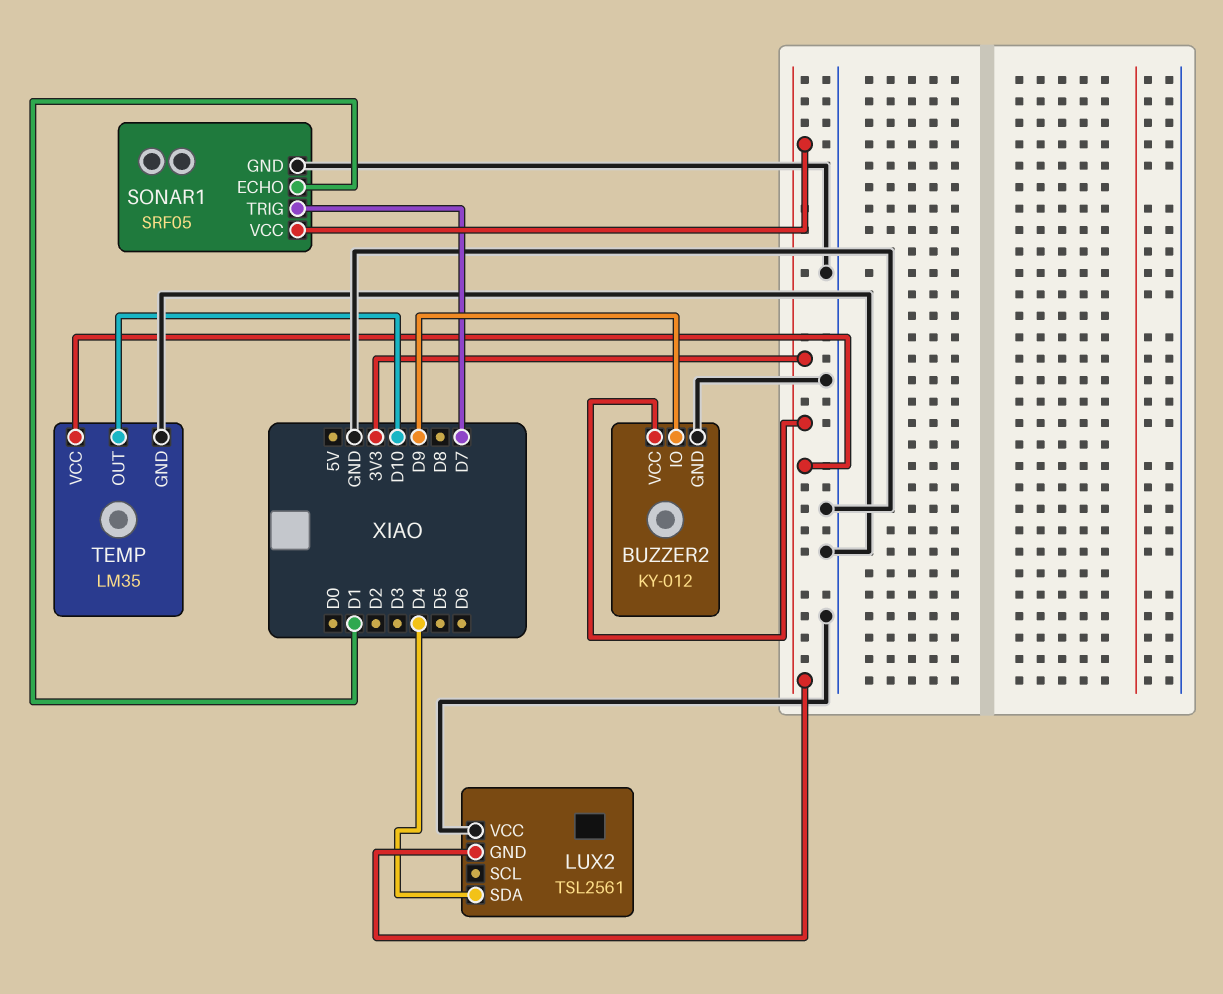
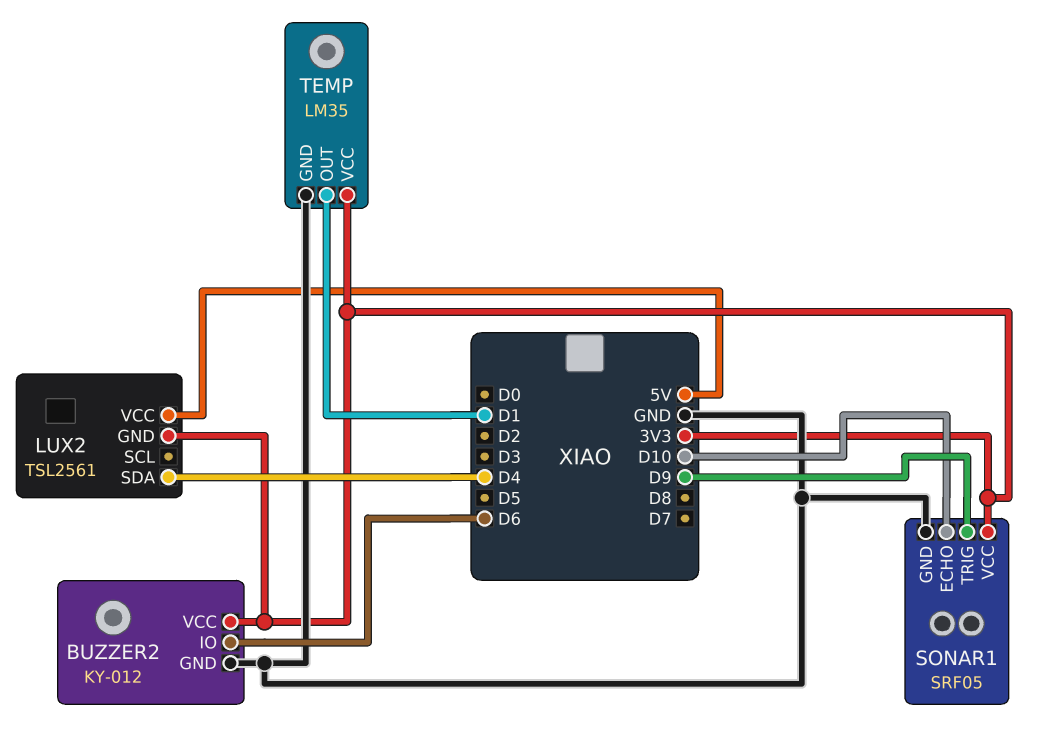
BUZZER2 pin IO: D9 -> D6
LUX2 pin VCC: GND -> 5V
SONAR1 pin ECHO: D1 -> D10
SONAR1 pin TRIG: D7 -> D9
TEMP pin OUT: D10 -> D1

